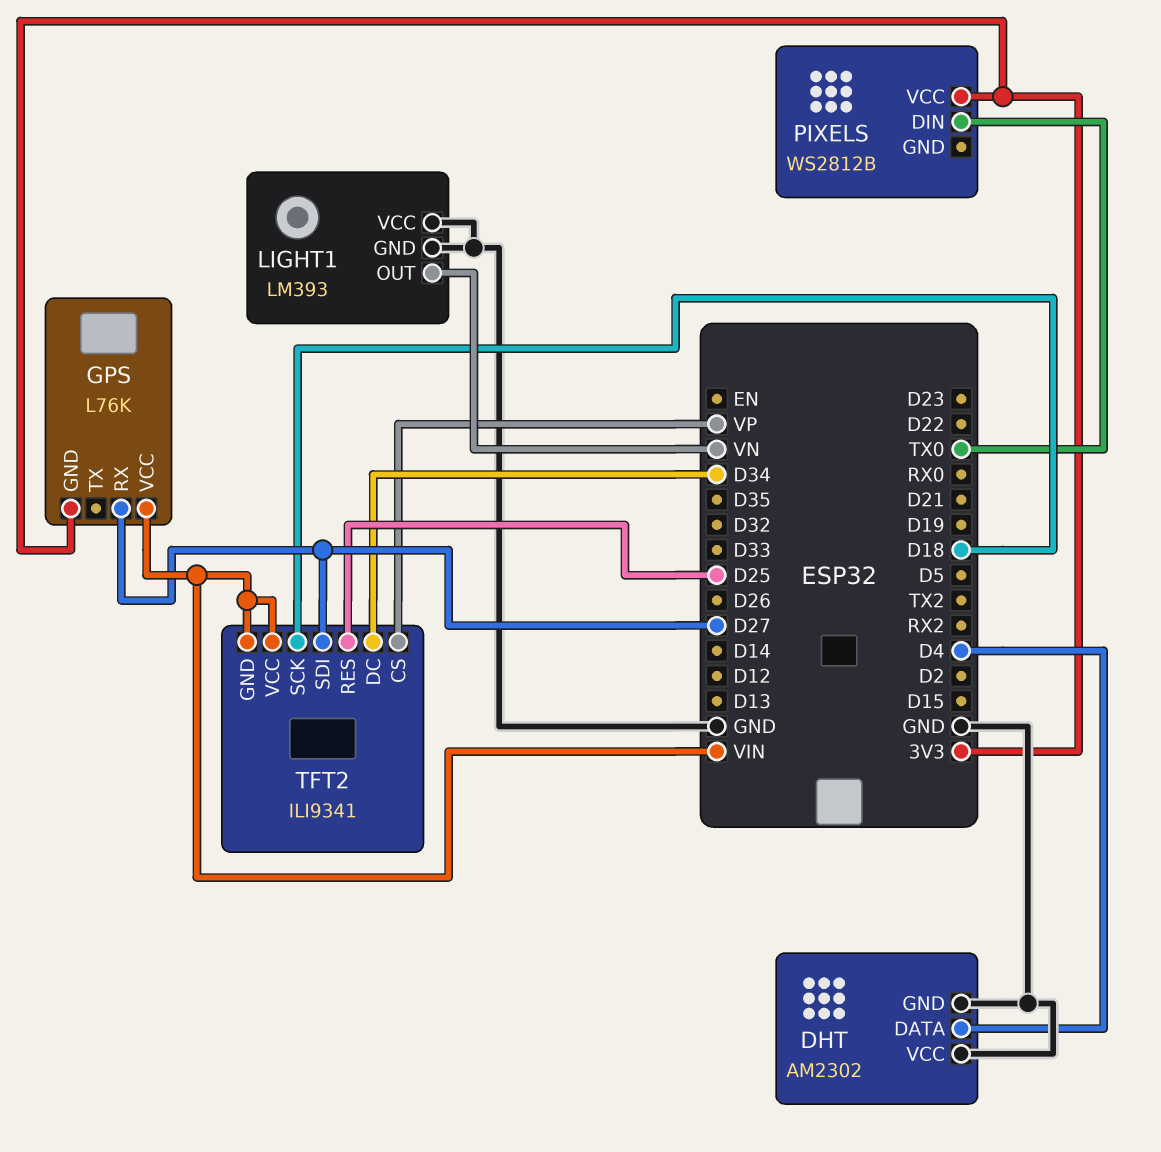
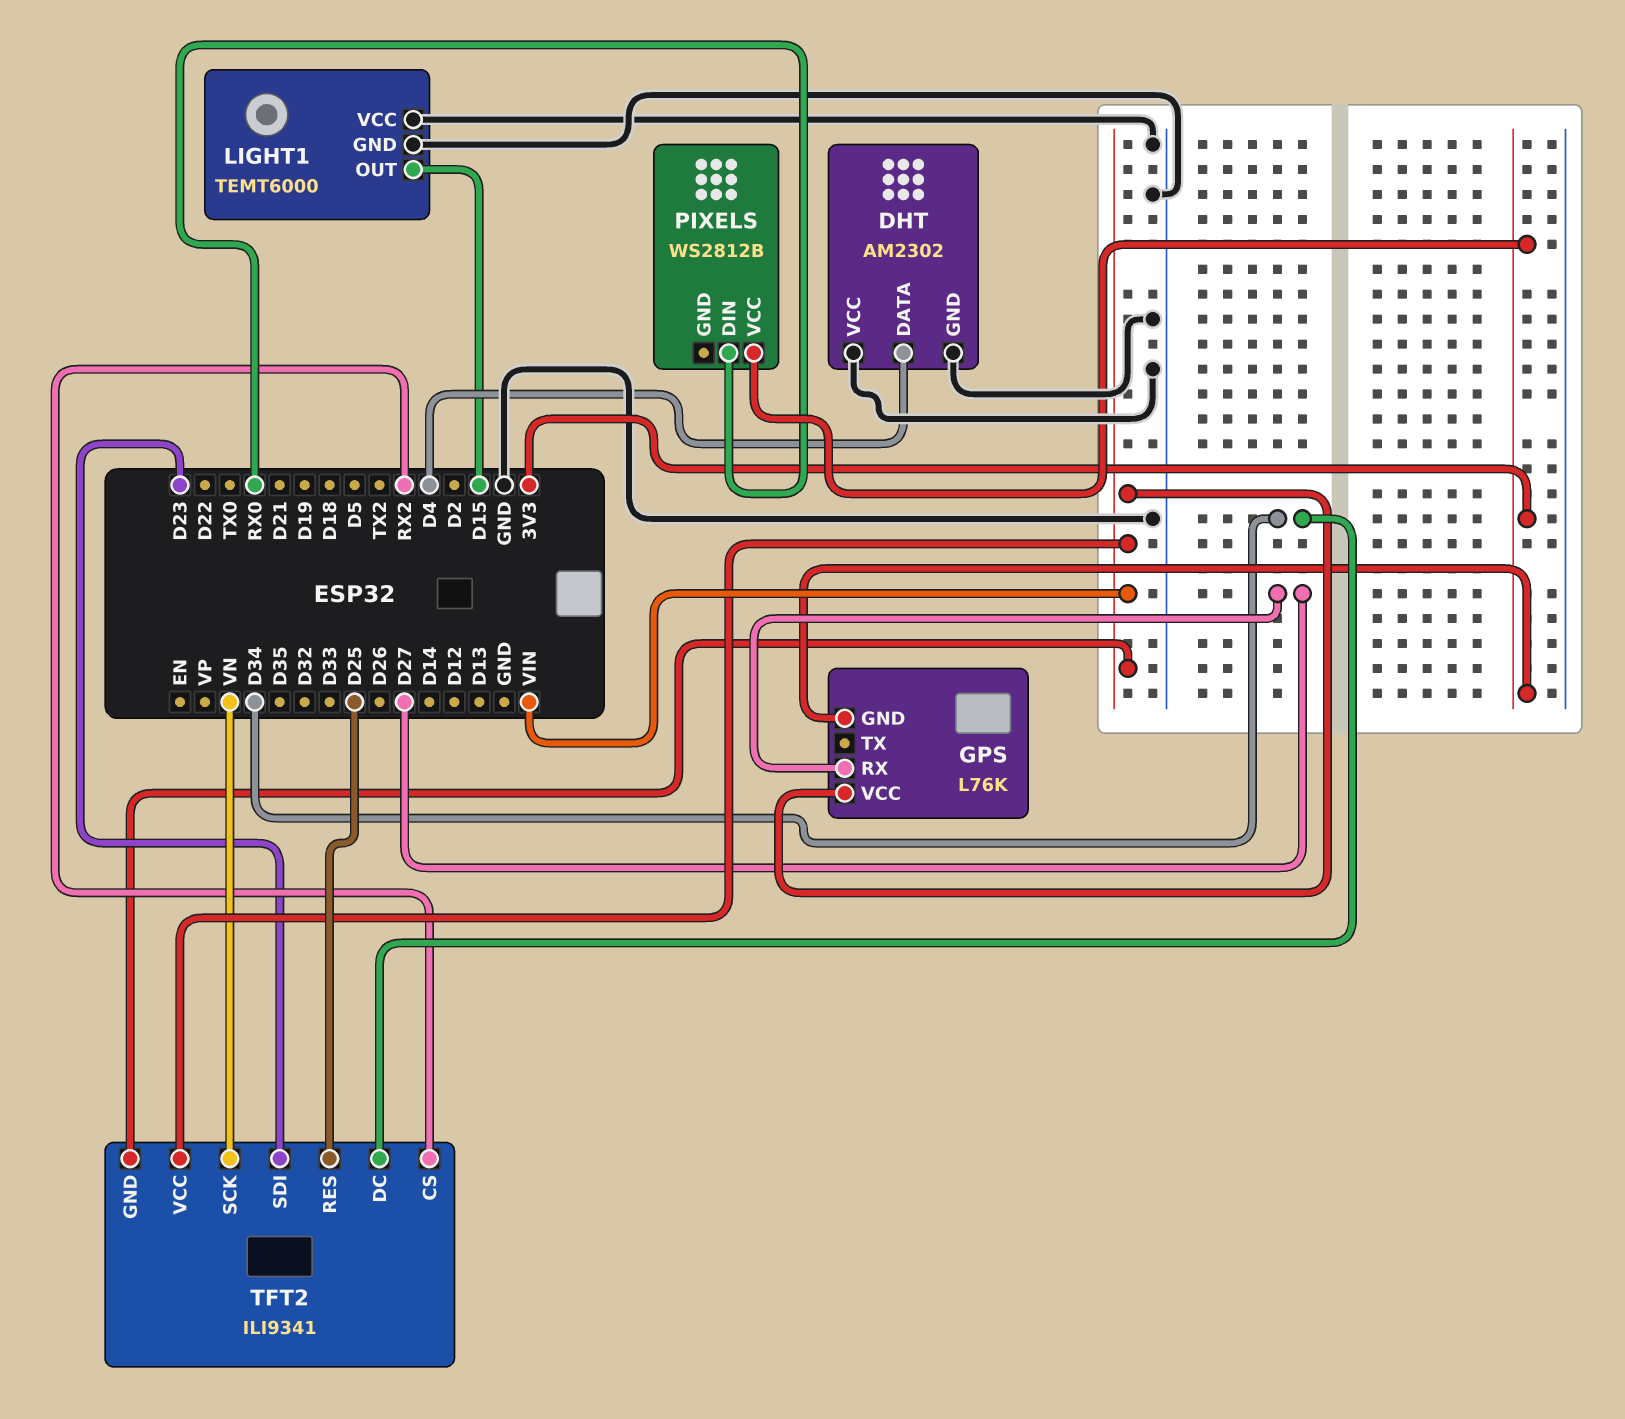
LIGHT1: LM393 -> TEMT6000
LIGHT1 pin OUT: VN -> D15
PIXELS pin DIN: TX0 -> RX0
TFT2 pin CS: VP -> RX2
TFT2 pin SCK: D18 -> VN
TFT2 pin SDI: D27 -> D23

